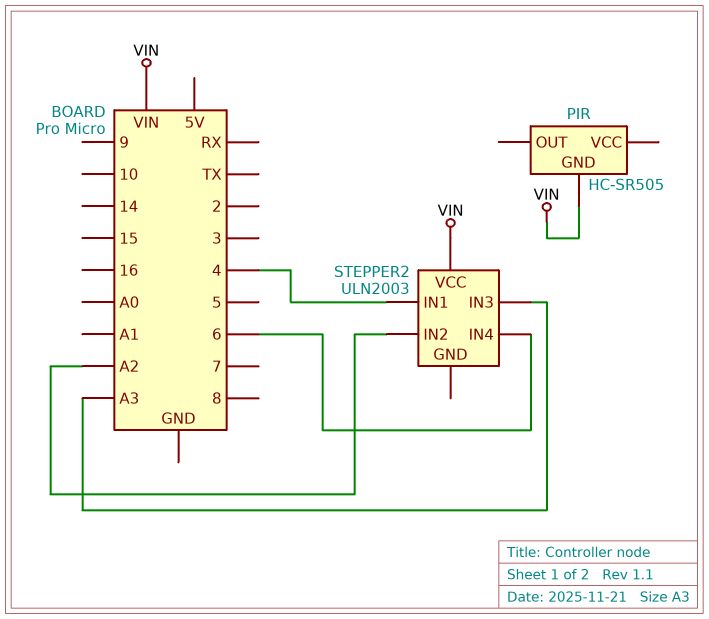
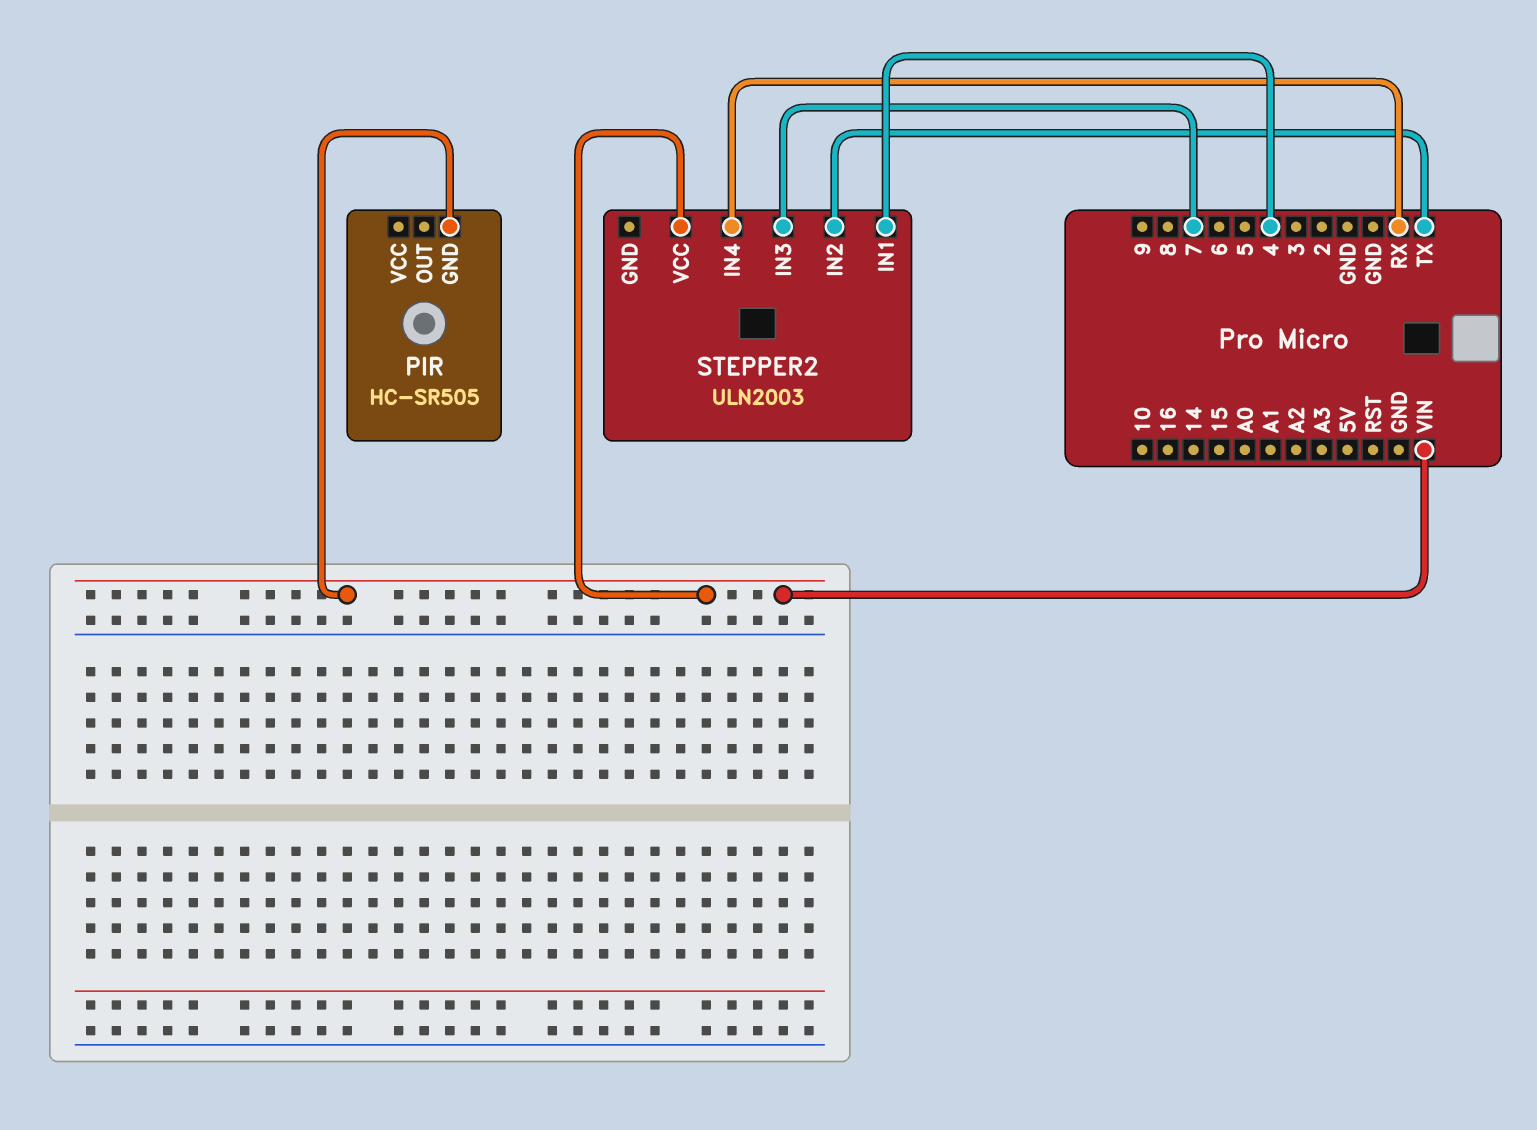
STEPPER2 pin IN2: A2 -> TX
STEPPER2 pin IN3: A3 -> 7
STEPPER2 pin IN4: 6 -> RX

